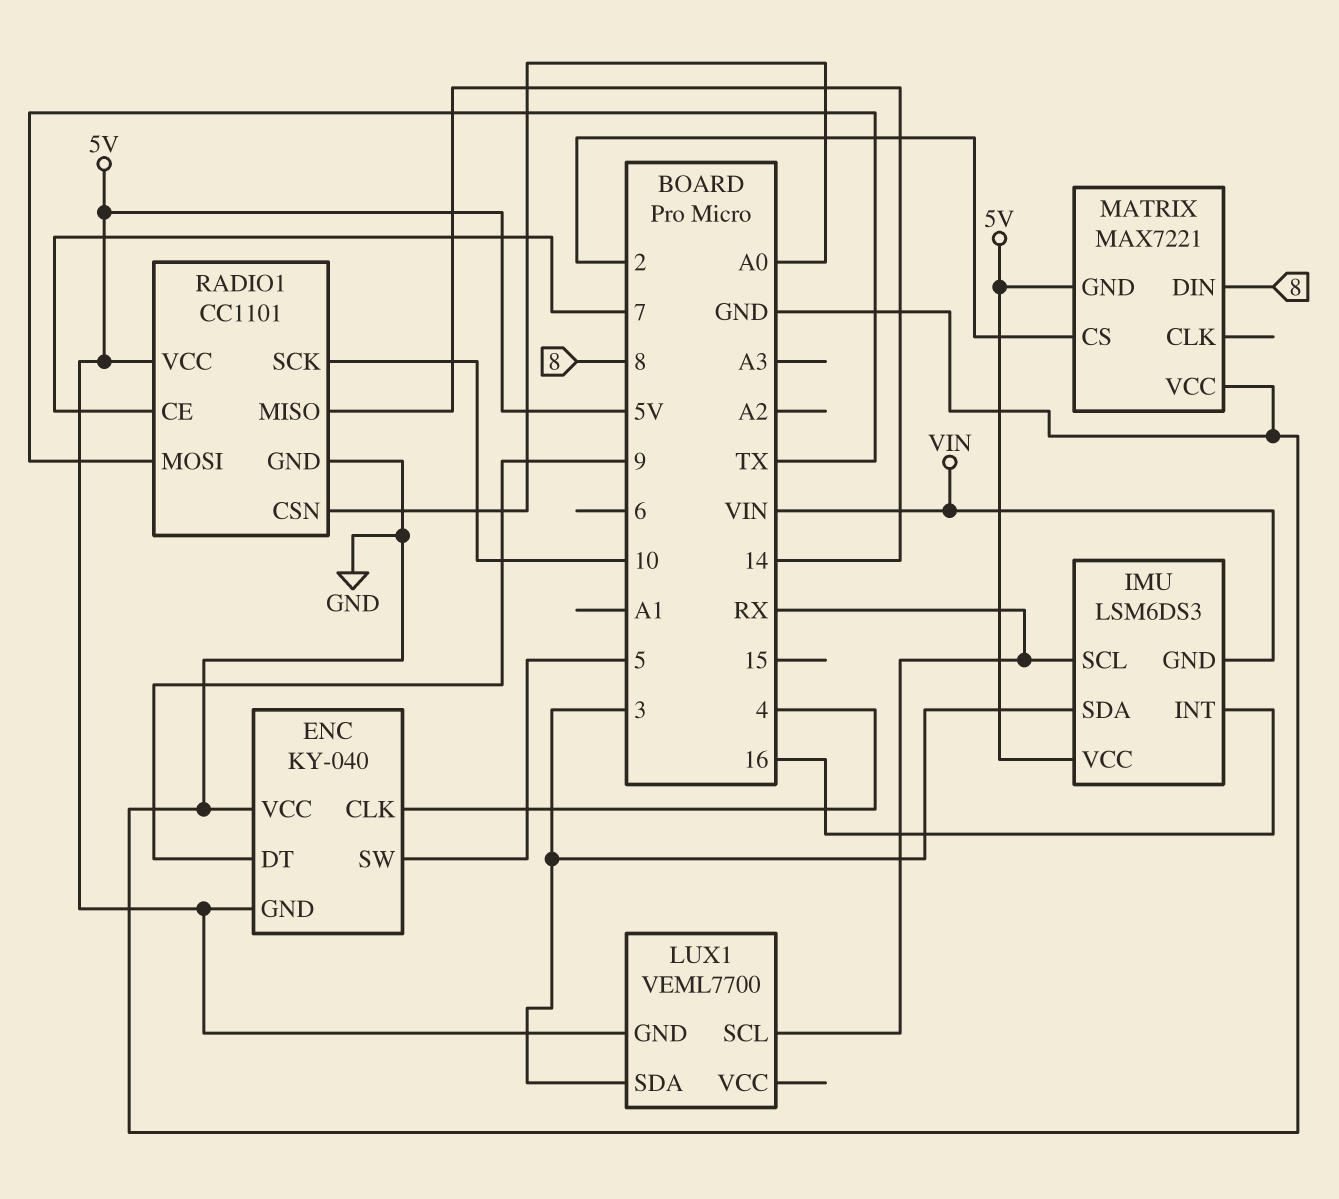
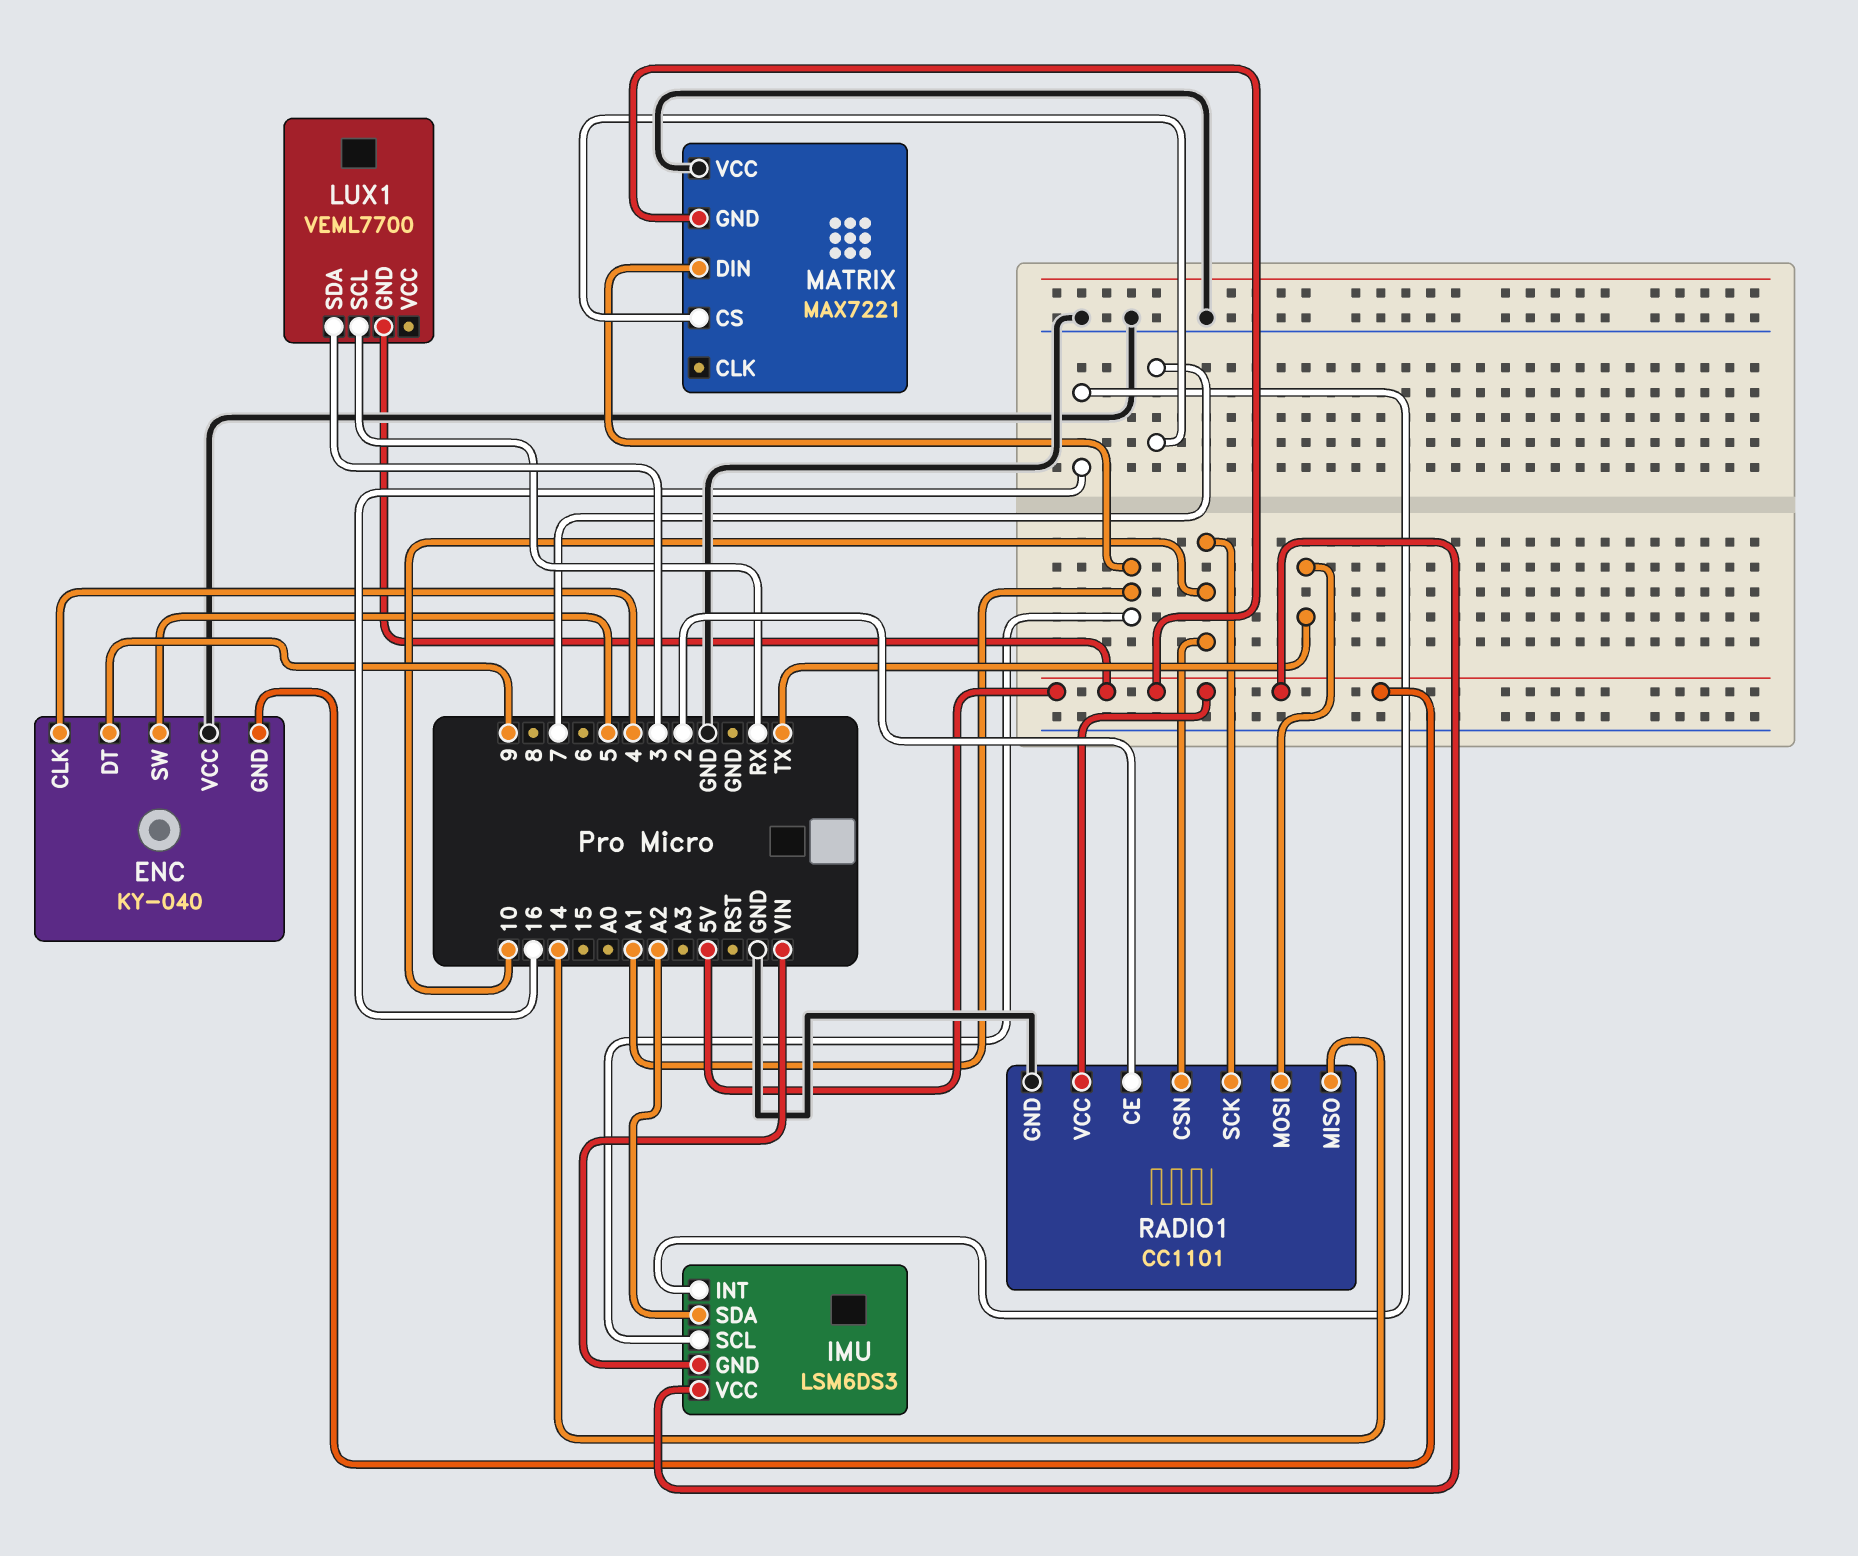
IMU pin SCL: RX -> A1
IMU pin SDA: 3 -> A2
MATRIX pin CS: 2 -> 7
MATRIX pin DIN: 8 -> A1
RADIO1 pin CE: 7 -> 2
RADIO1 pin CSN: A0 -> 10

